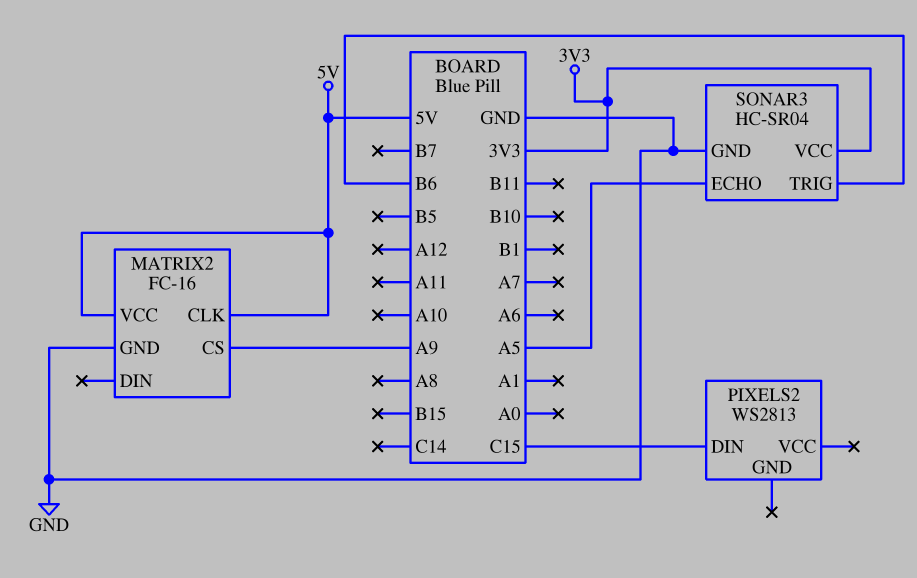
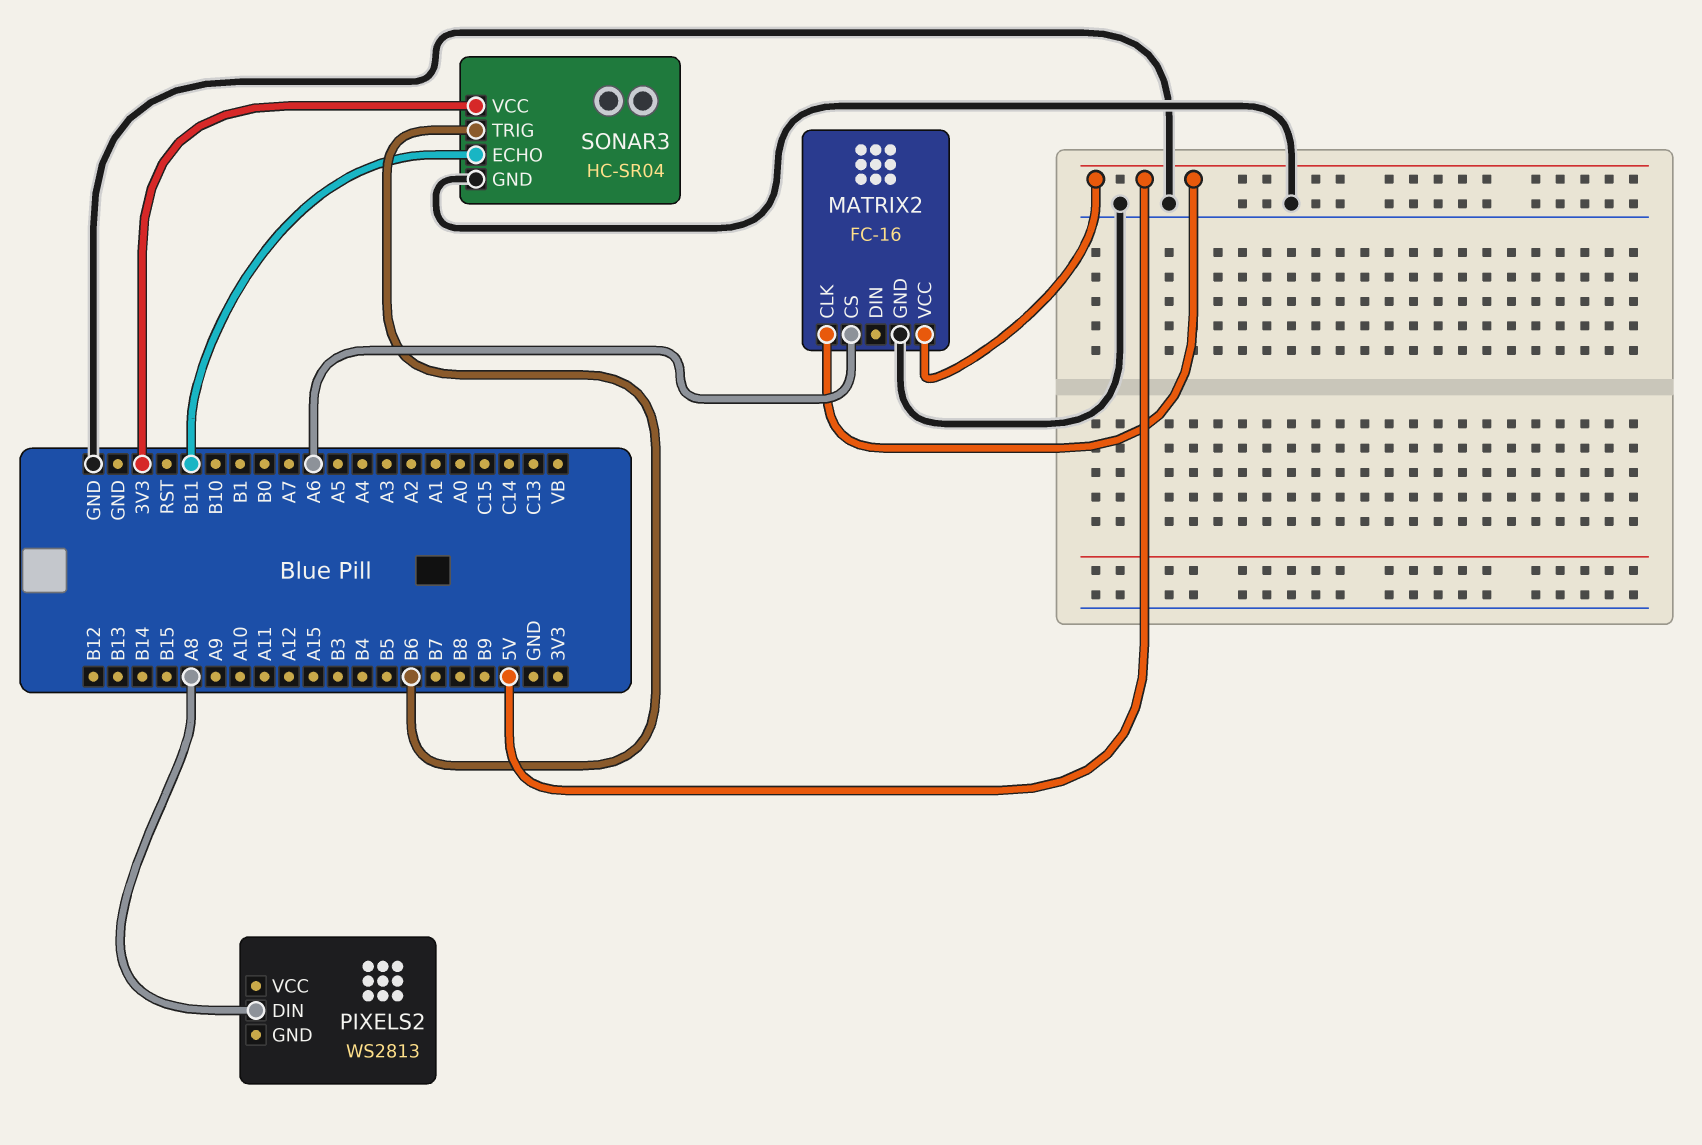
MATRIX2 pin CS: A9 -> A6
PIXELS2 pin DIN: C15 -> A8
SONAR3 pin ECHO: A5 -> B11

